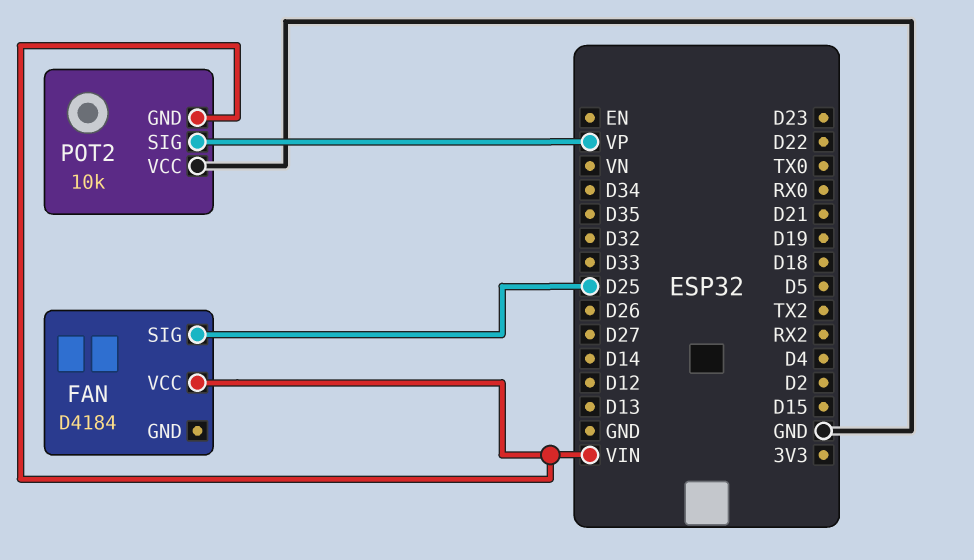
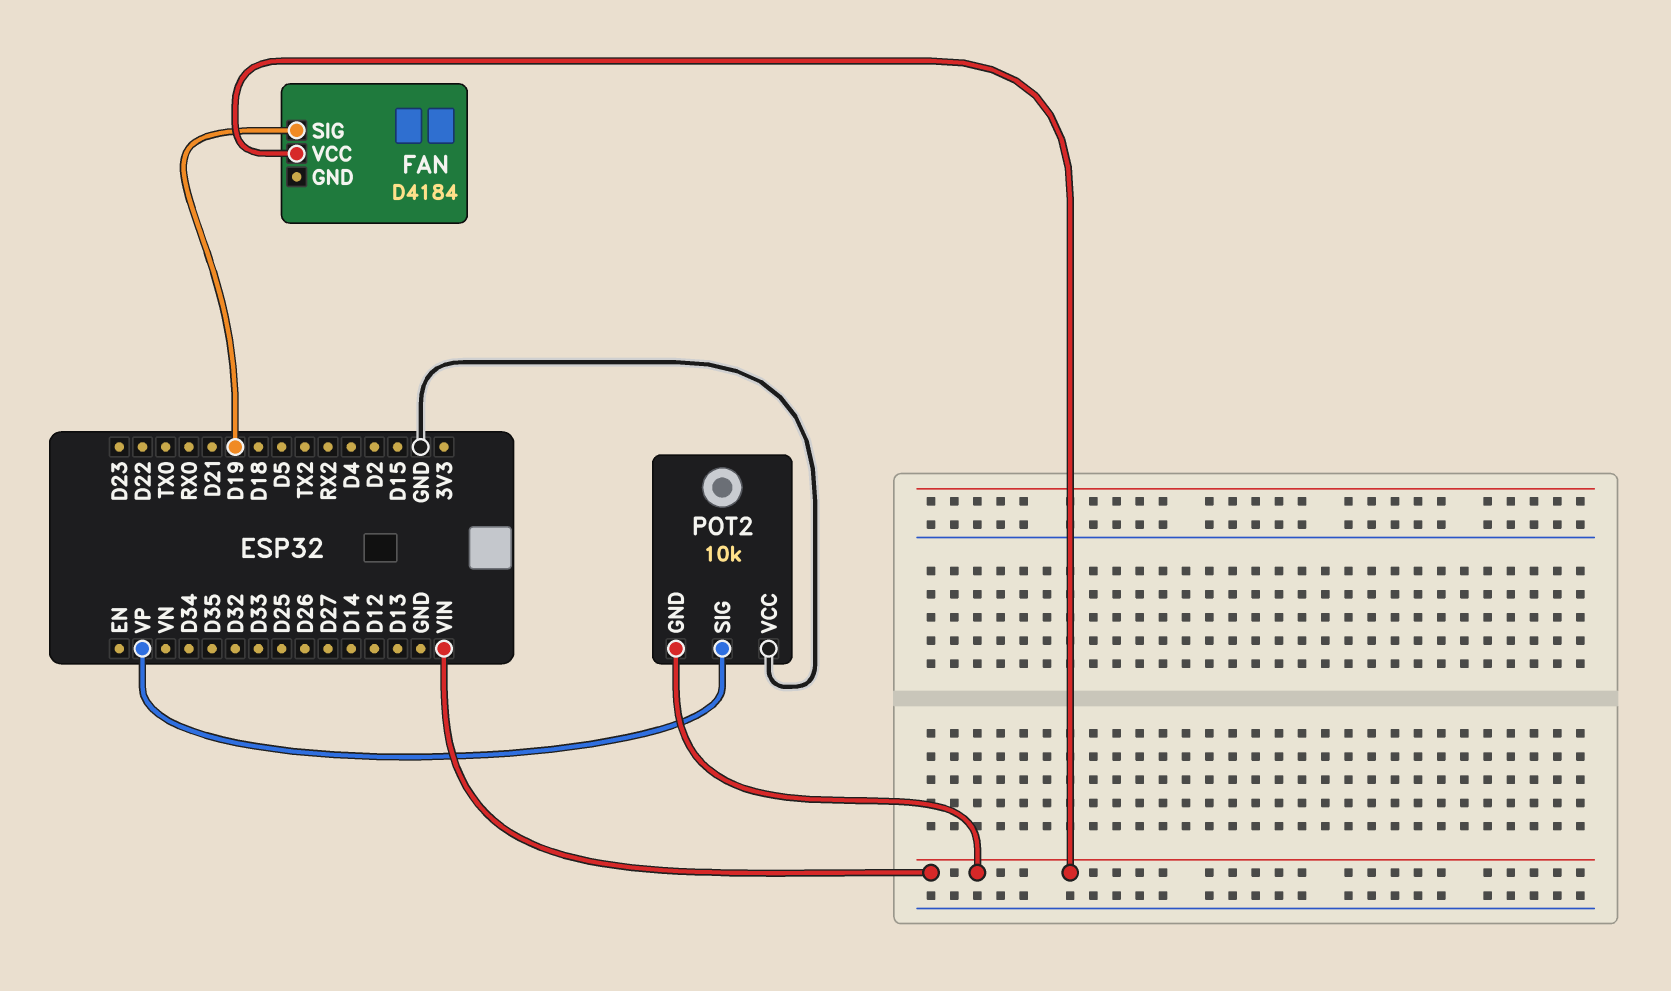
FAN pin SIG: D25 -> D19

